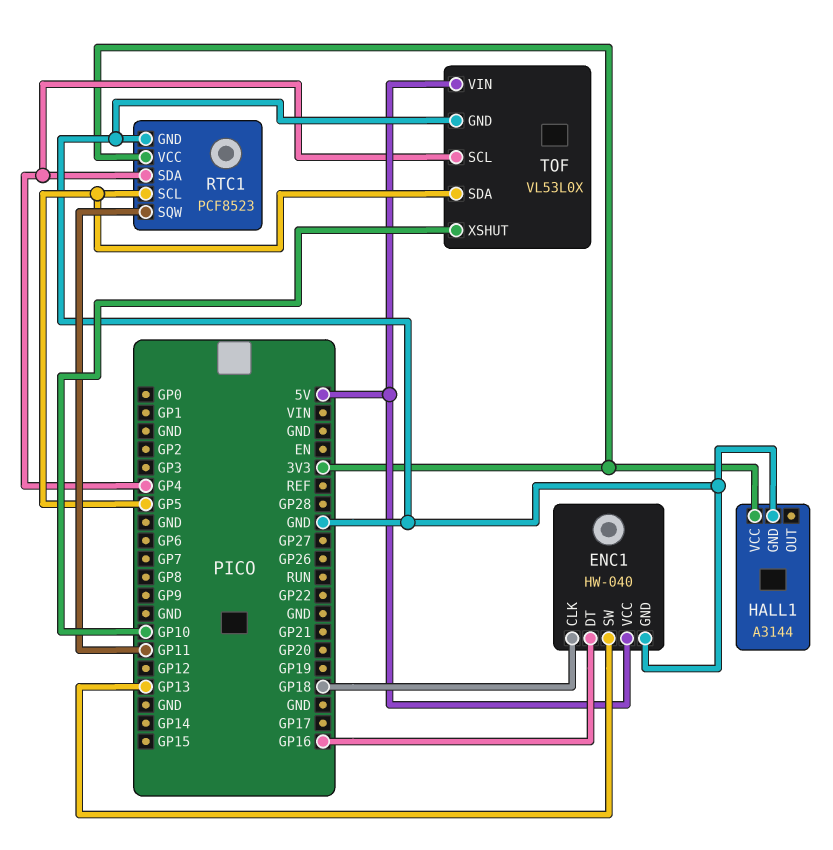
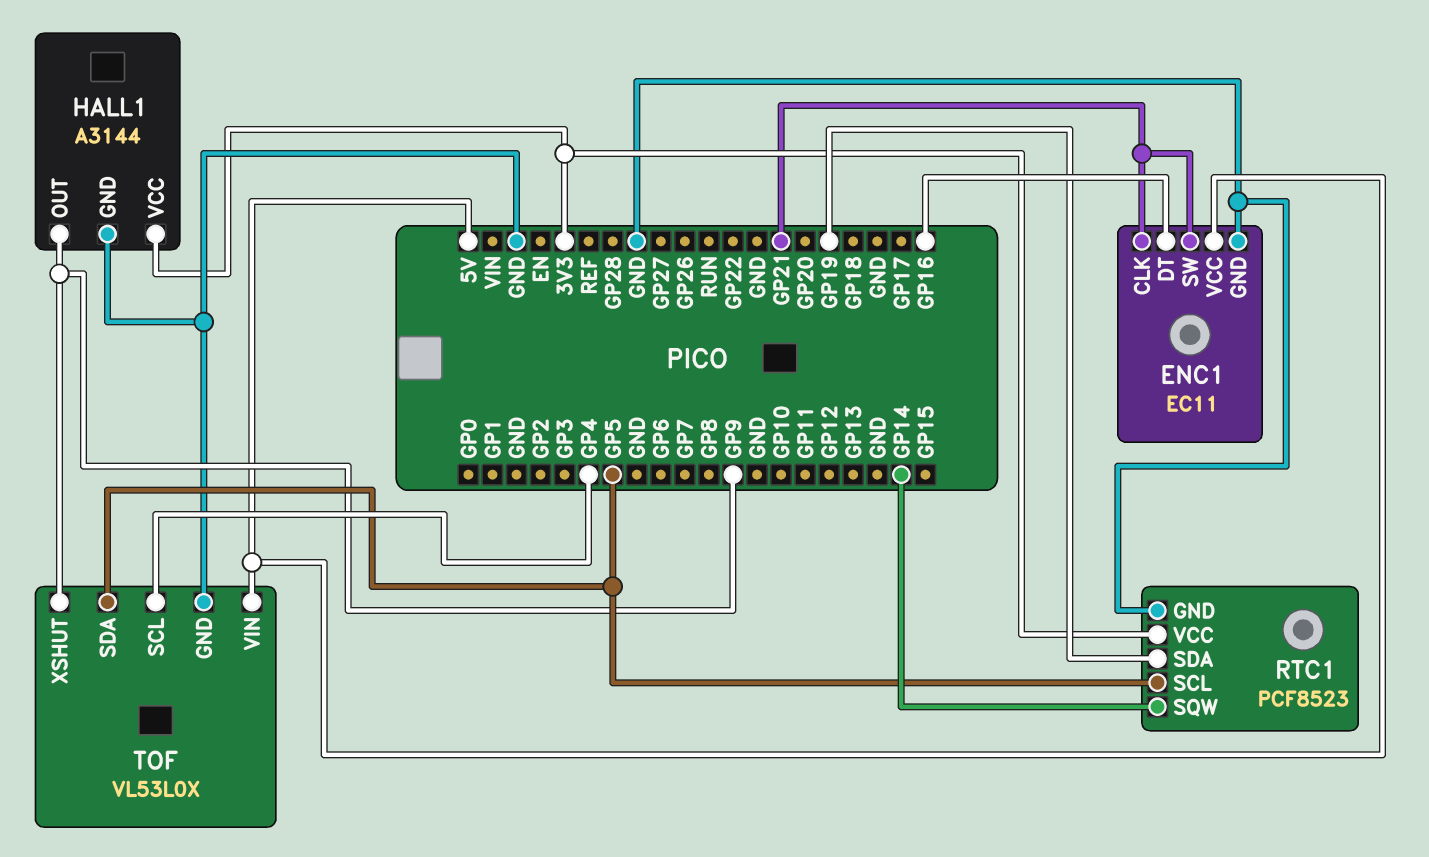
ENC1: HW-040 -> EC11
ENC1 pin CLK: GP18 -> GP21
ENC1 pin SW: GP13 -> GP21
HALL1 pin OUT: none -> GP9
RTC1 pin SDA: GP4 -> GP19
RTC1 pin SQW: GP11 -> GP14
TOF pin XSHUT: GP10 -> GP9

